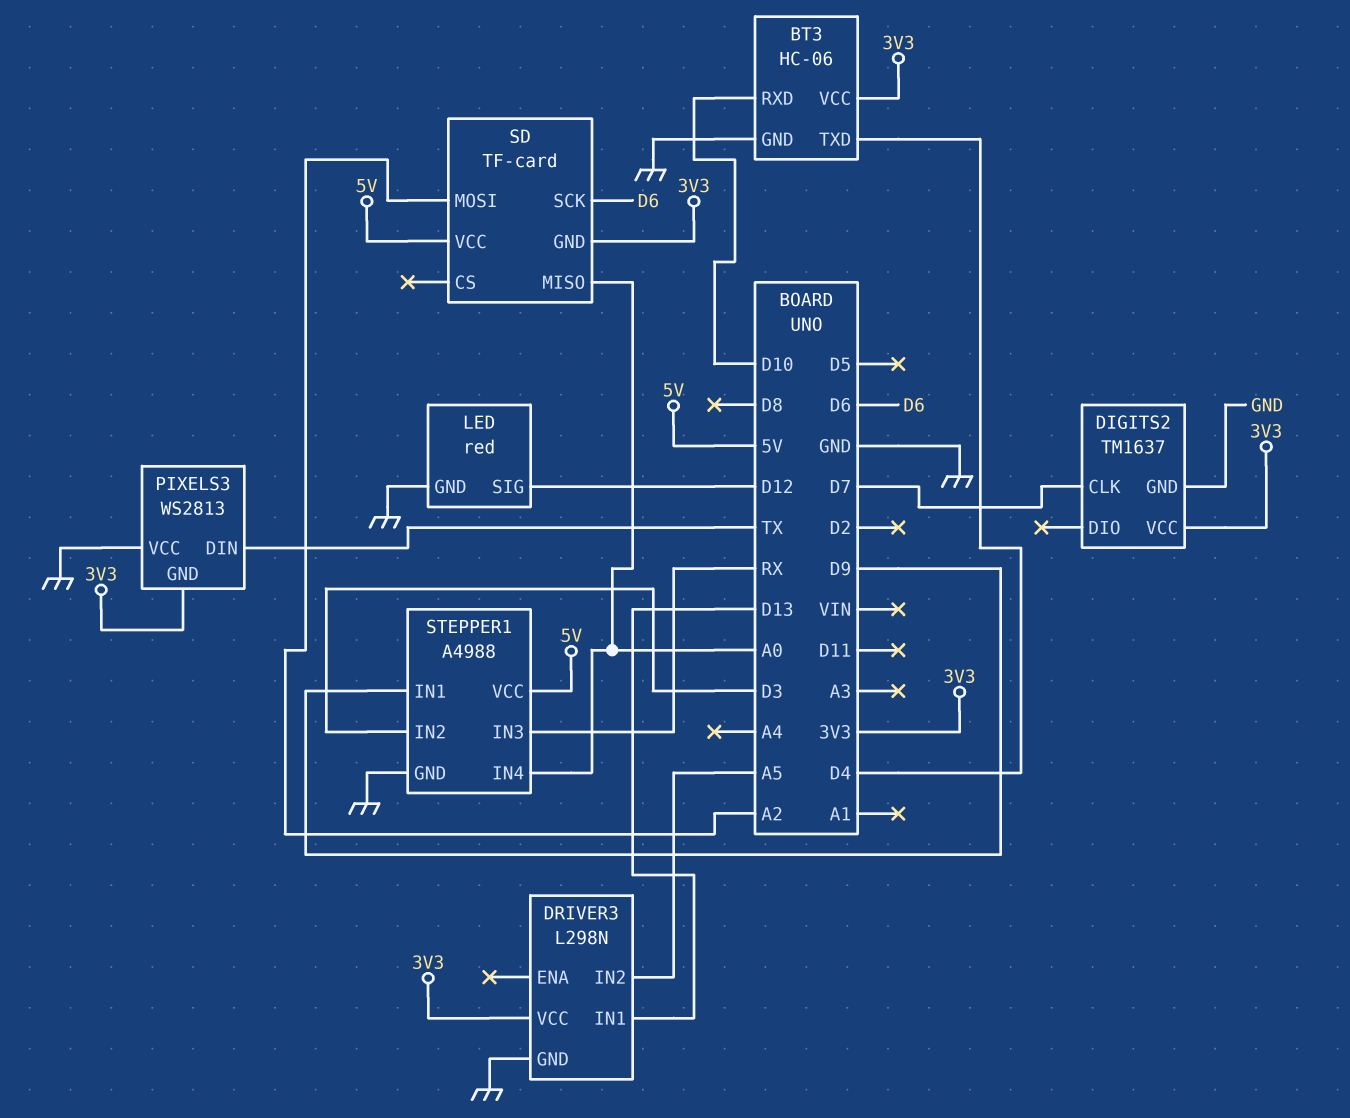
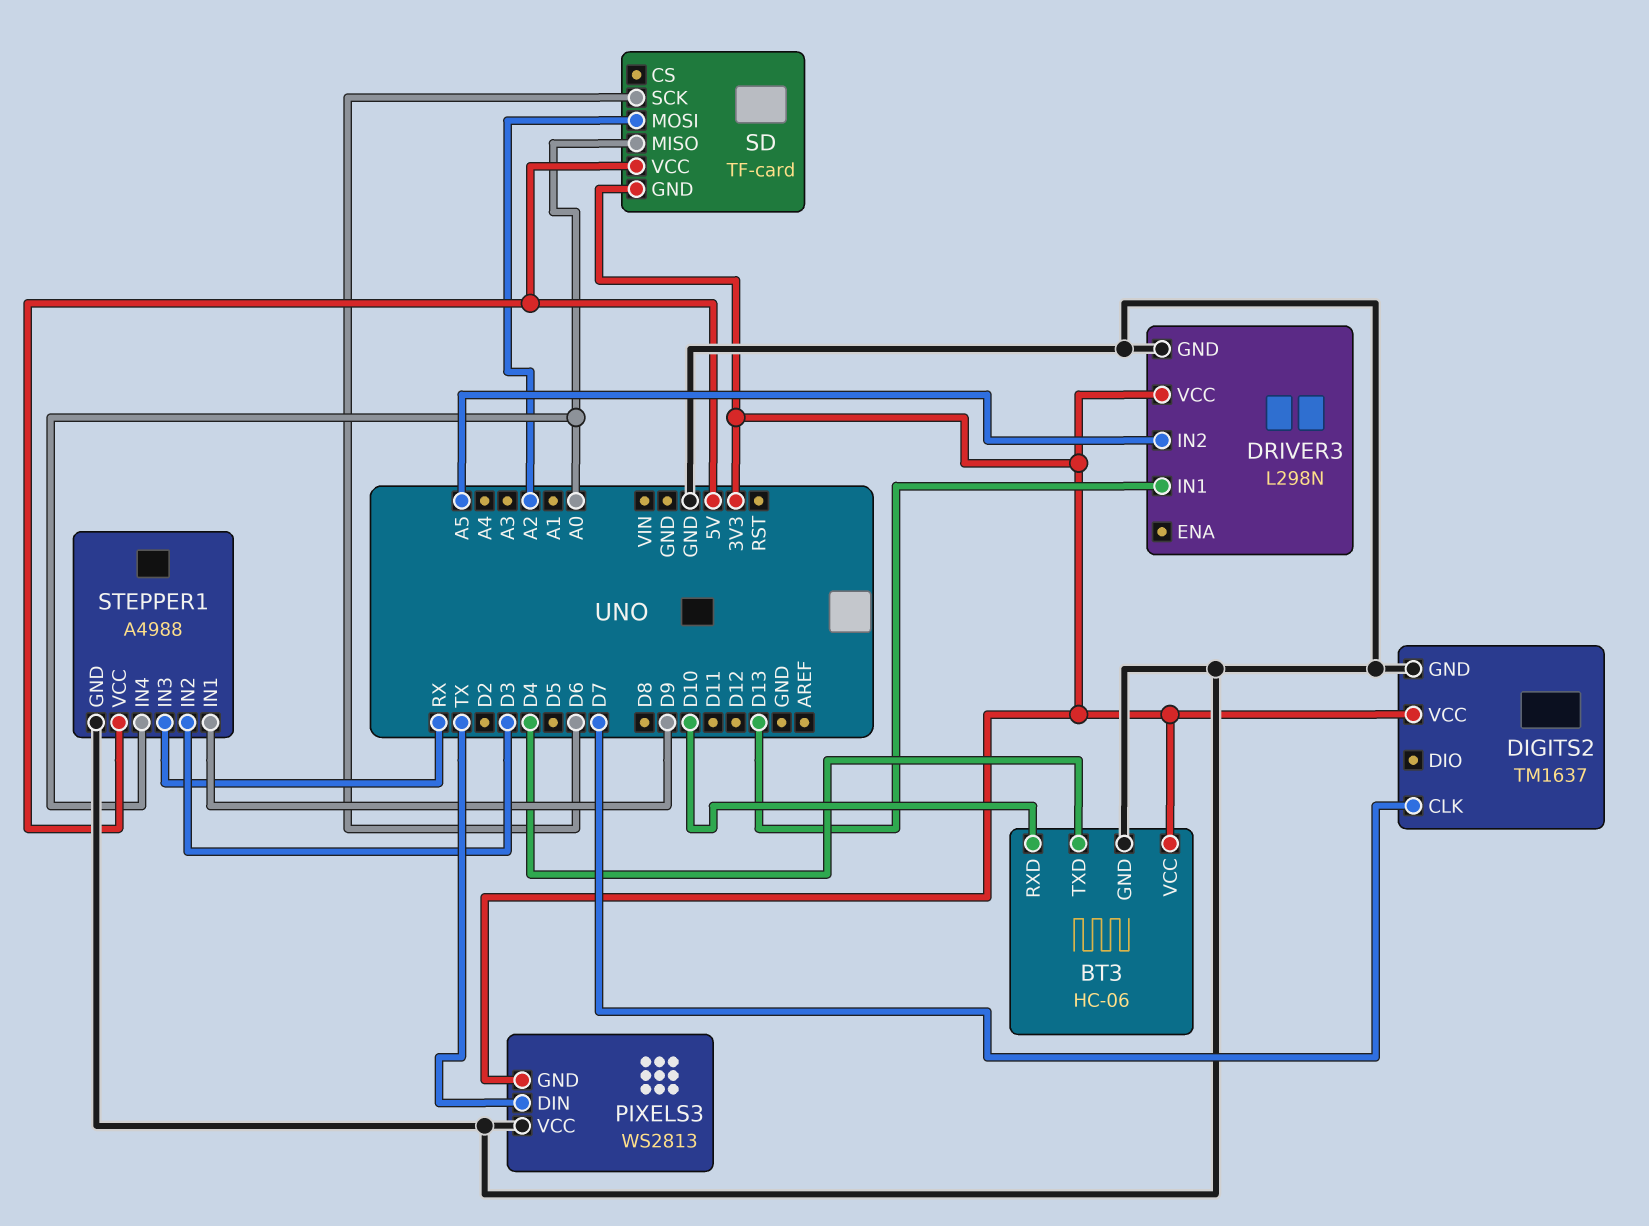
LED: red -> none
LED pin GND: GND -> none
LED pin SIG: D12 -> none

